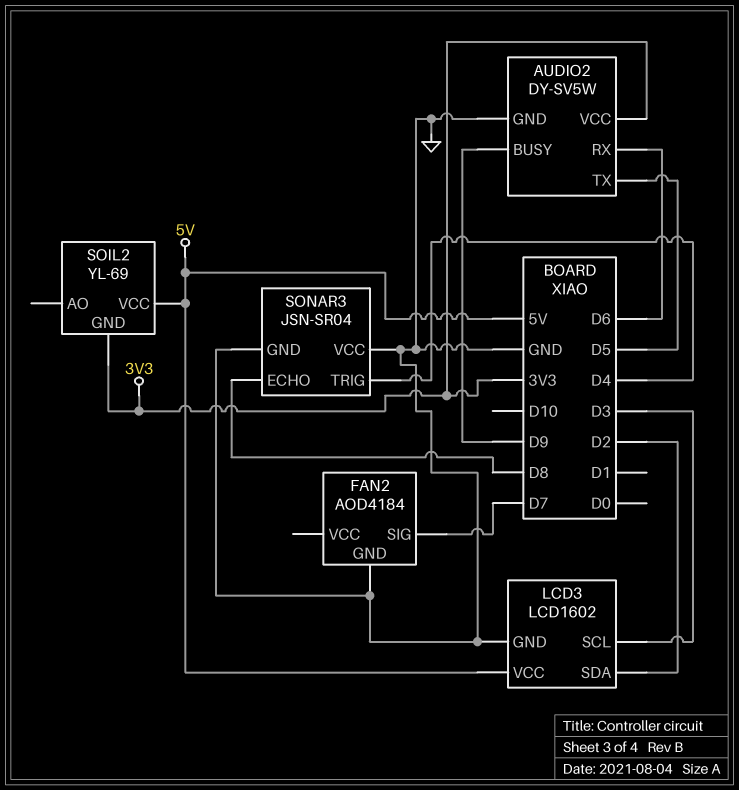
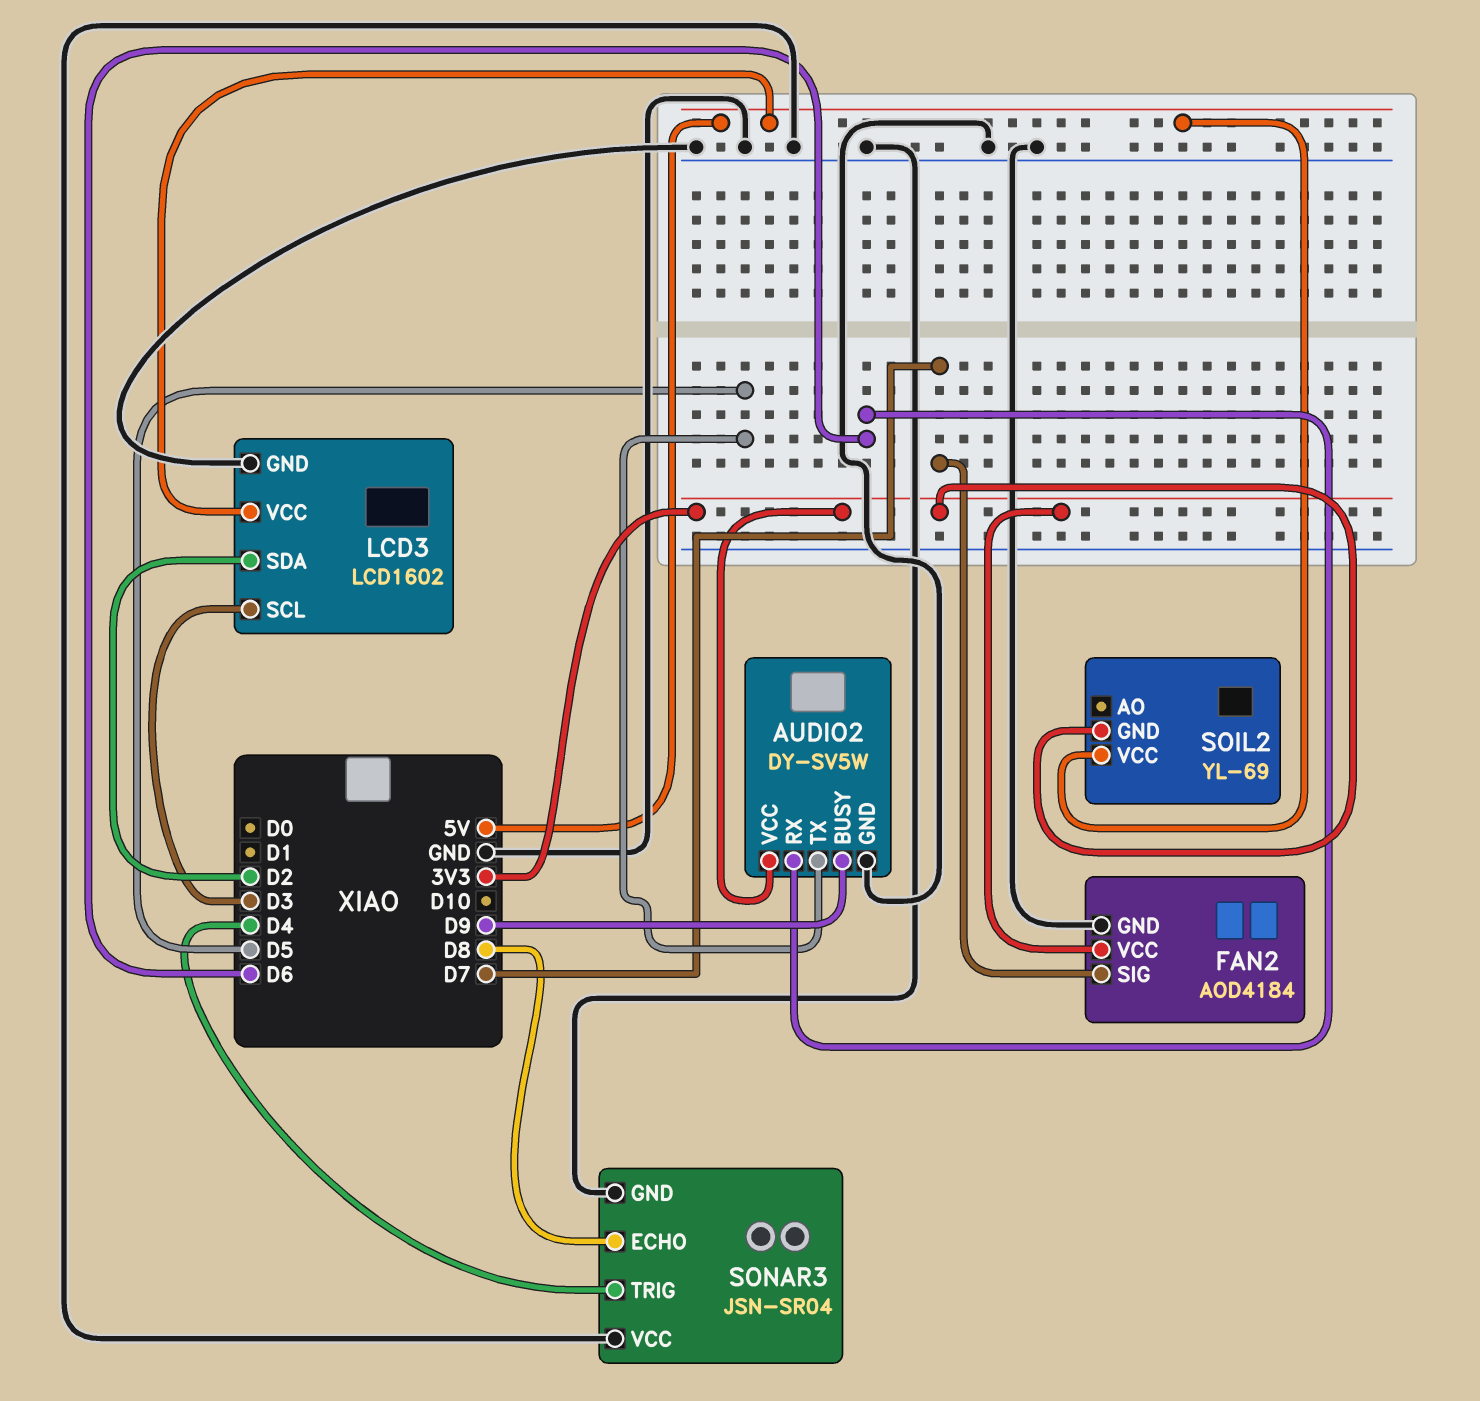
FAN2 pin VCC: none -> 3V3

